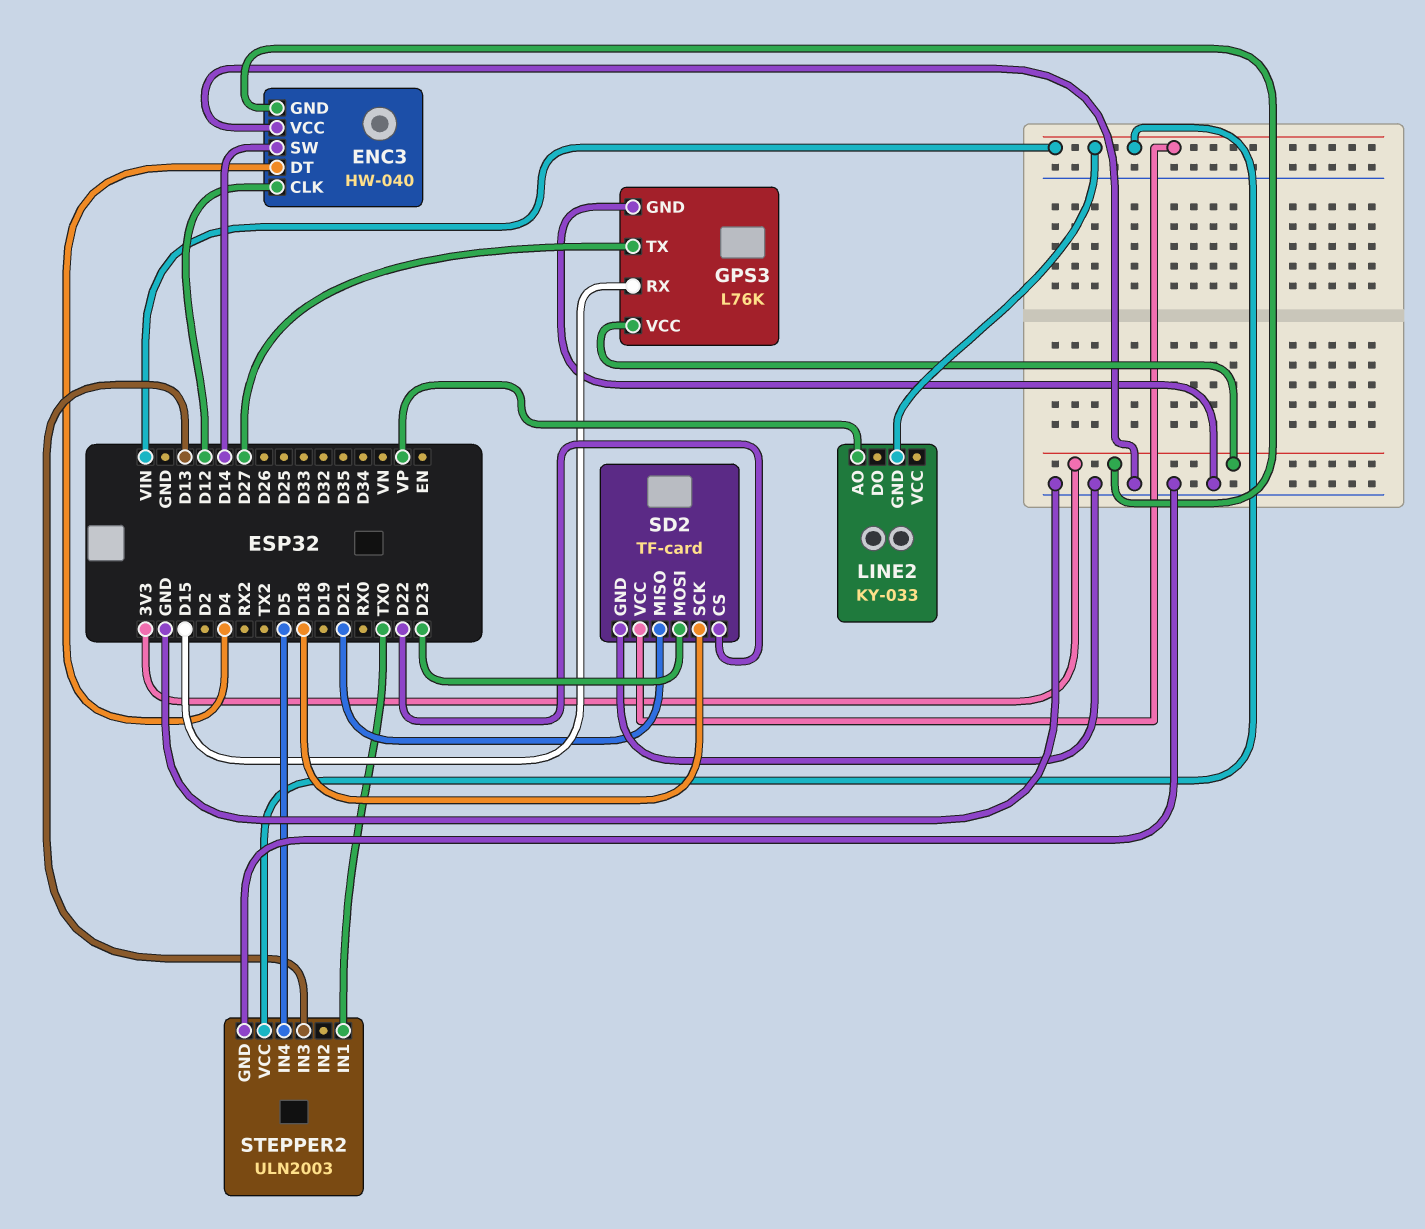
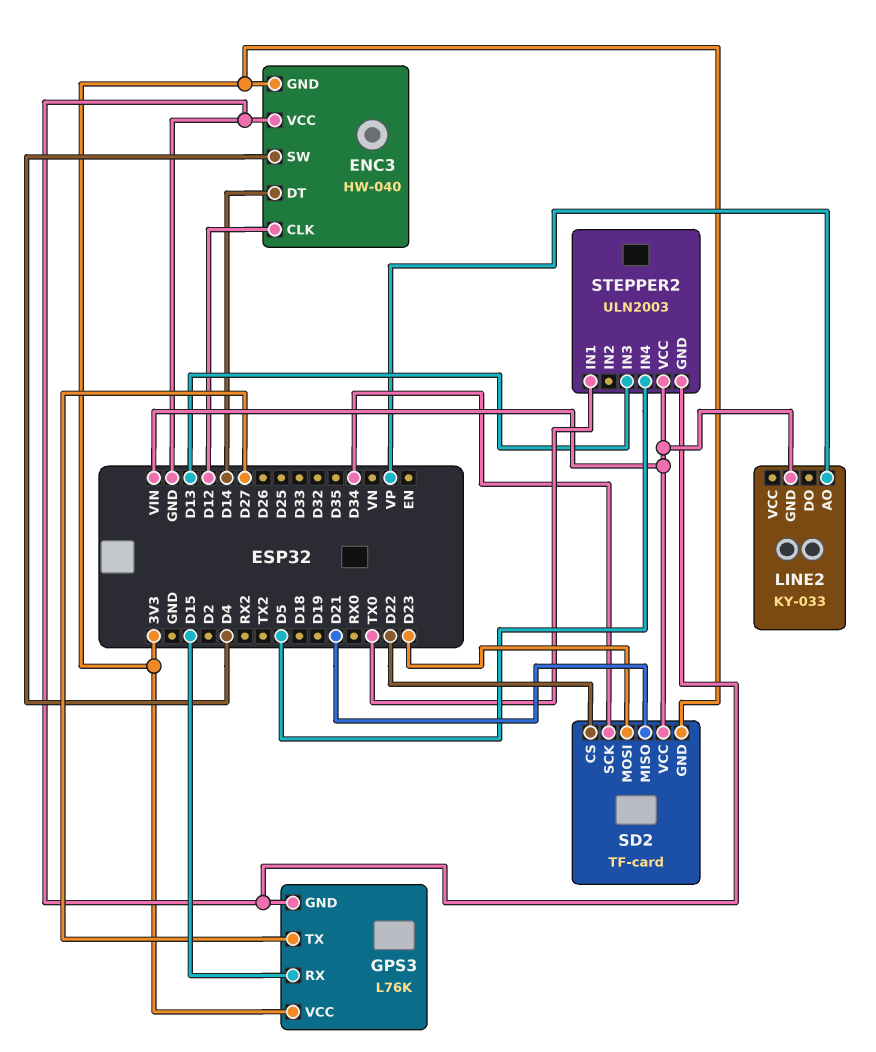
ENC3 pin DT: D4 -> D14
ENC3 pin SW: D14 -> D4
SD2 pin GND: GND -> 3V3
SD2 pin SCK: D18 -> D34

